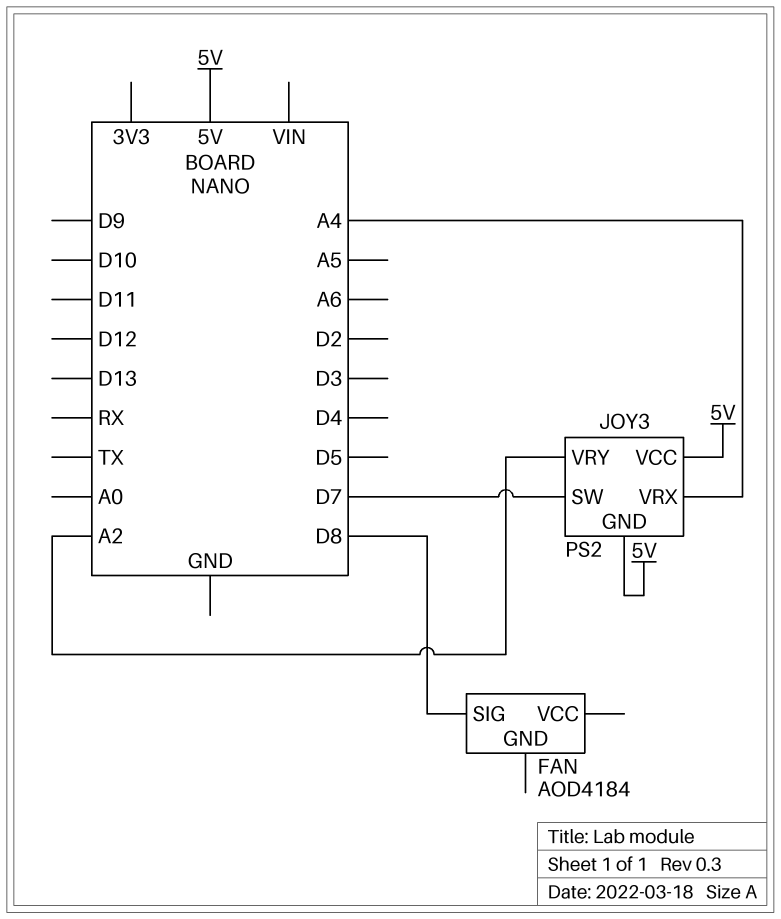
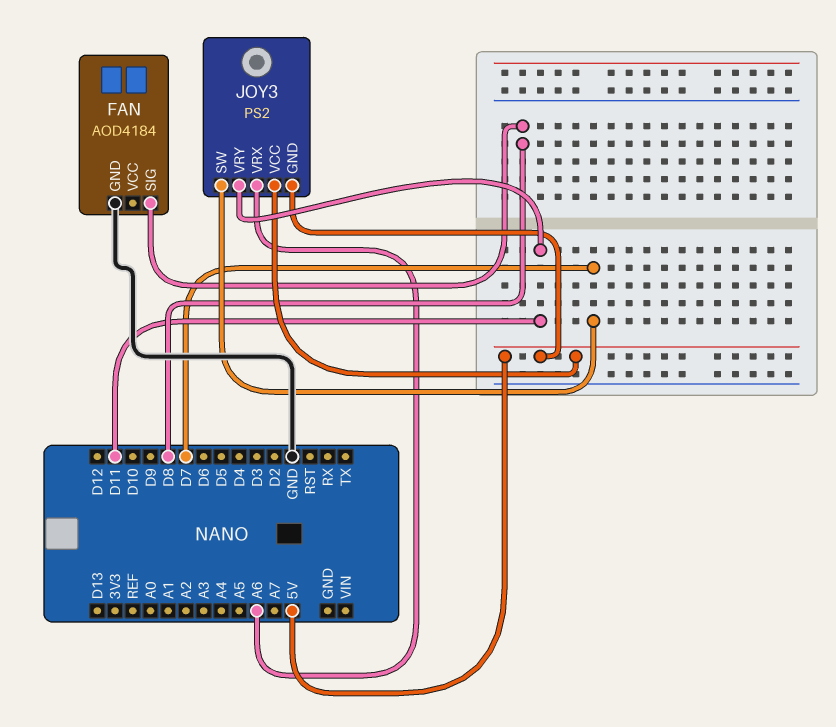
FAN pin GND: none -> GND
JOY3 pin VRX: A4 -> A6
JOY3 pin VRY: A2 -> D11

